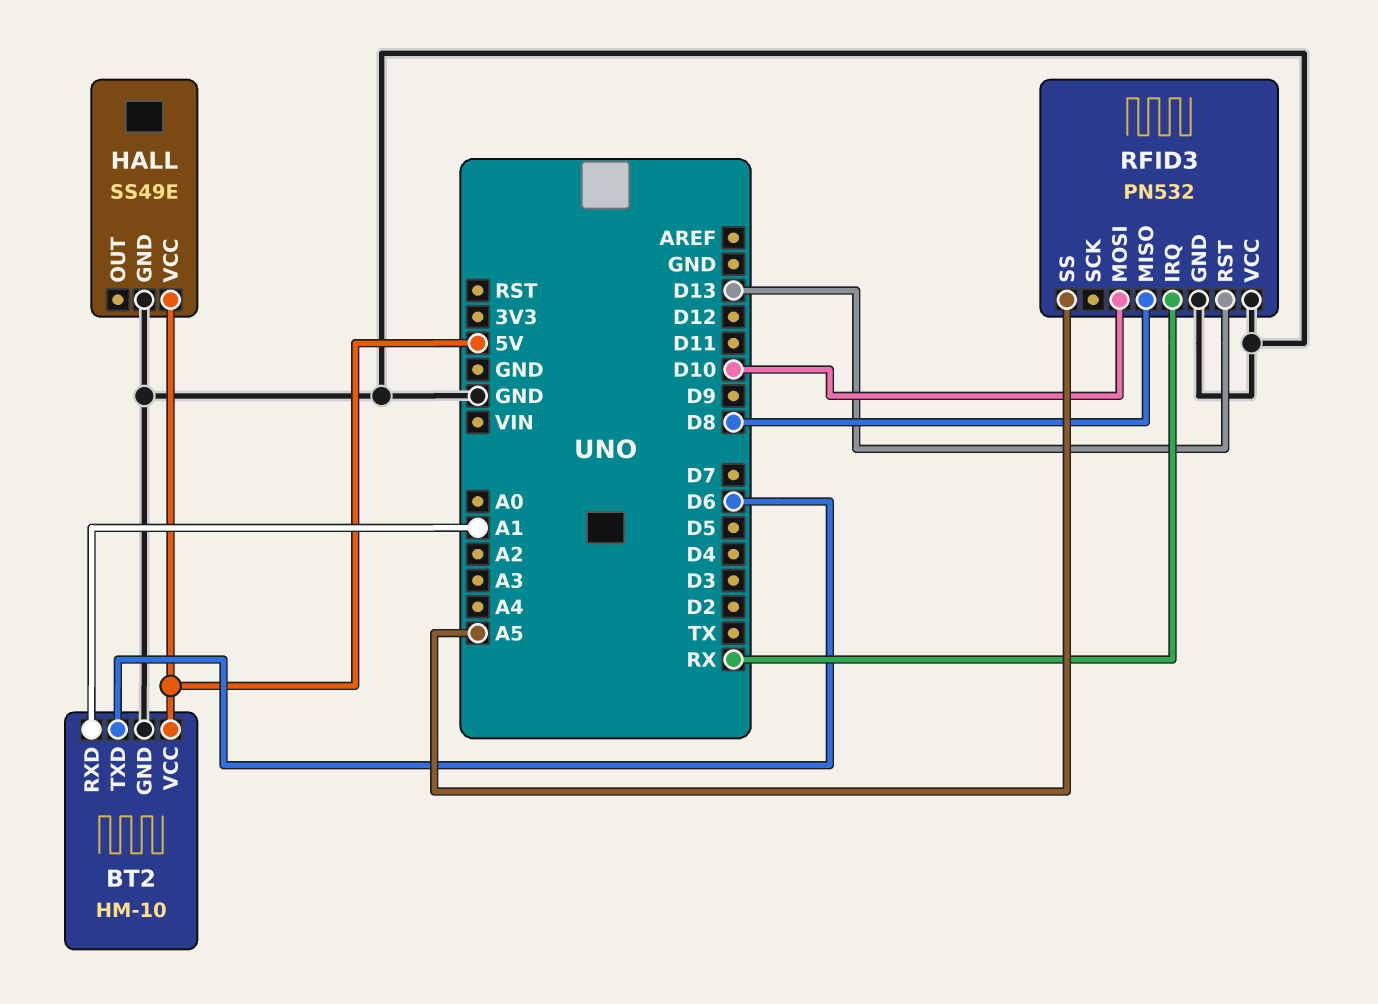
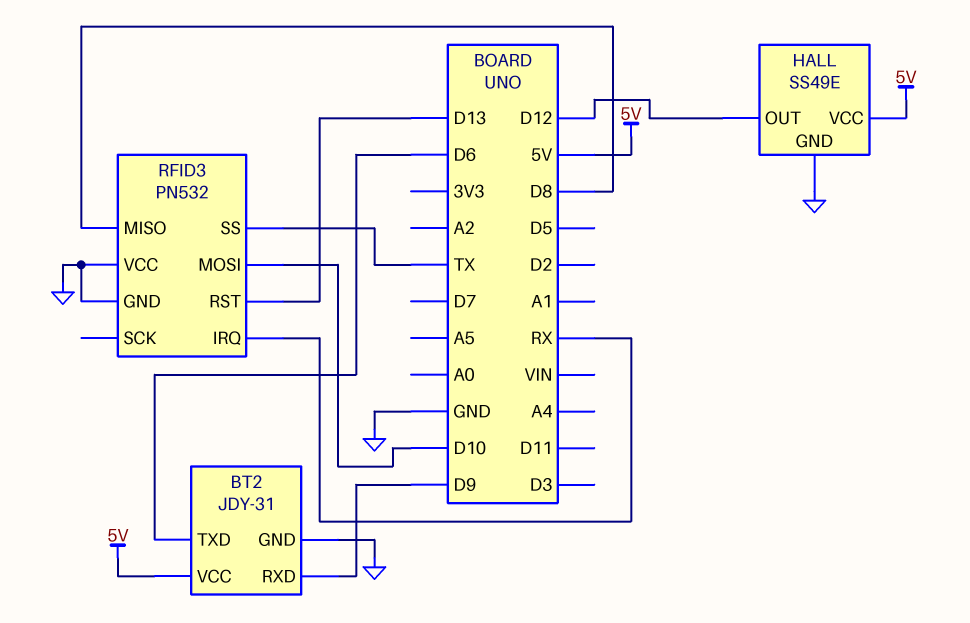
BT2: HM-10 -> JDY-31
BT2 pin RXD: A1 -> D9
HALL pin OUT: none -> D12
RFID3 pin SS: A5 -> TX

